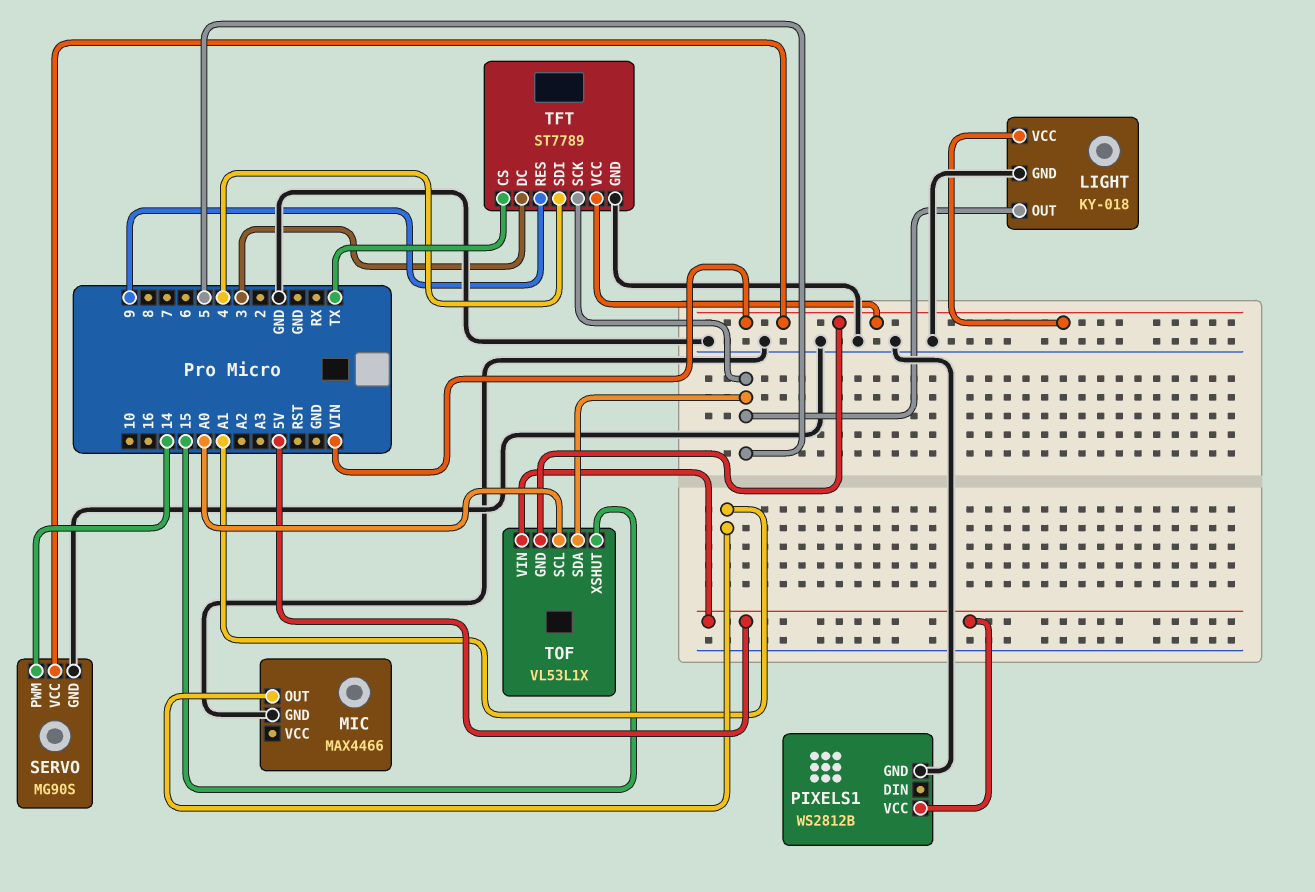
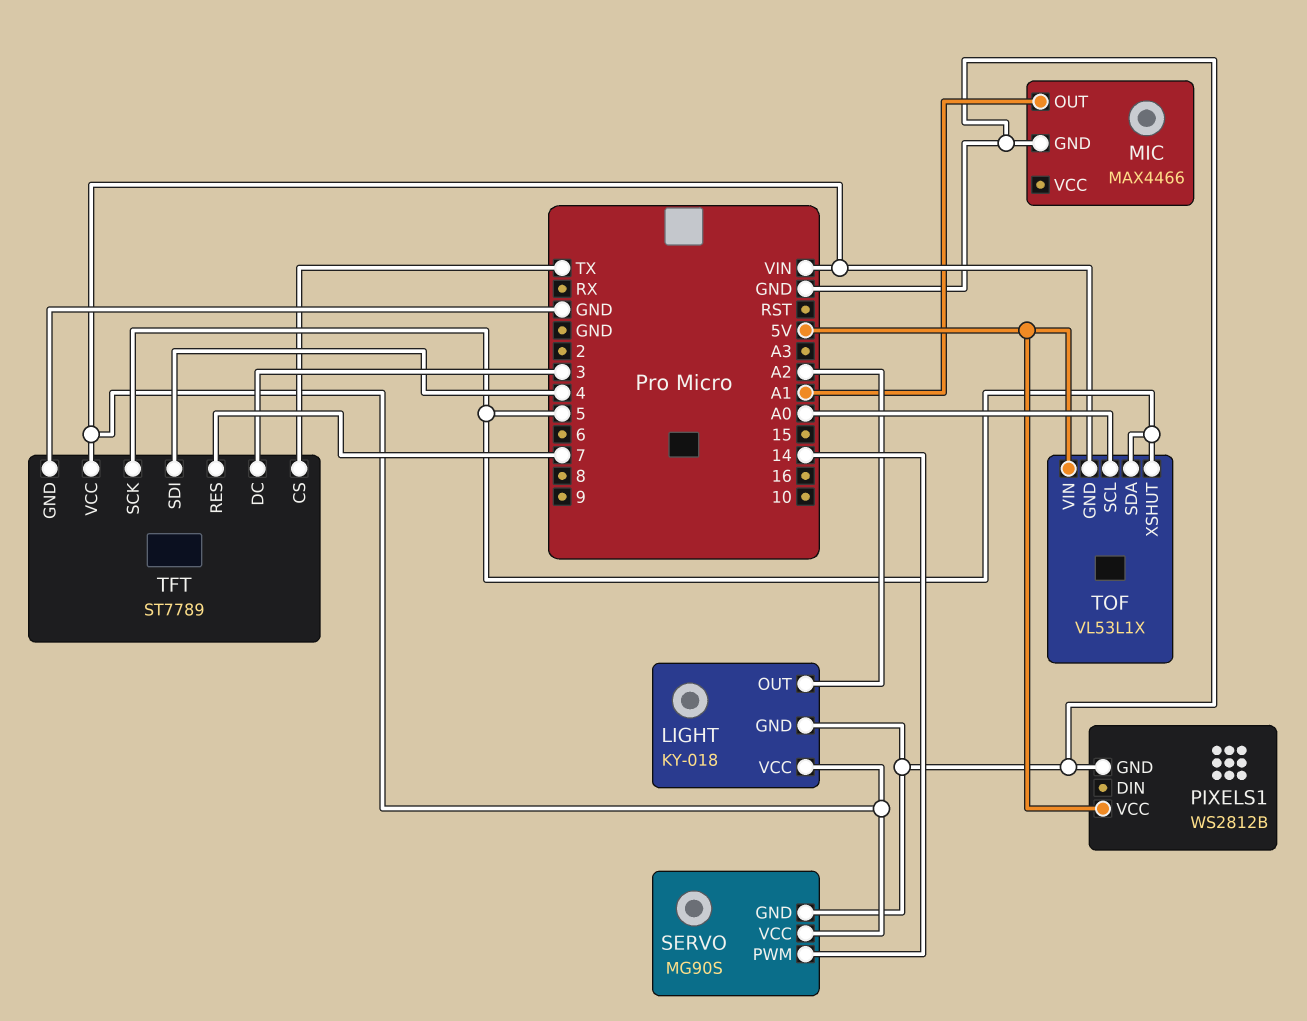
LIGHT pin OUT: 5 -> A2
TFT pin RES: 9 -> 7
TOF pin XSHUT: 15 -> 5

